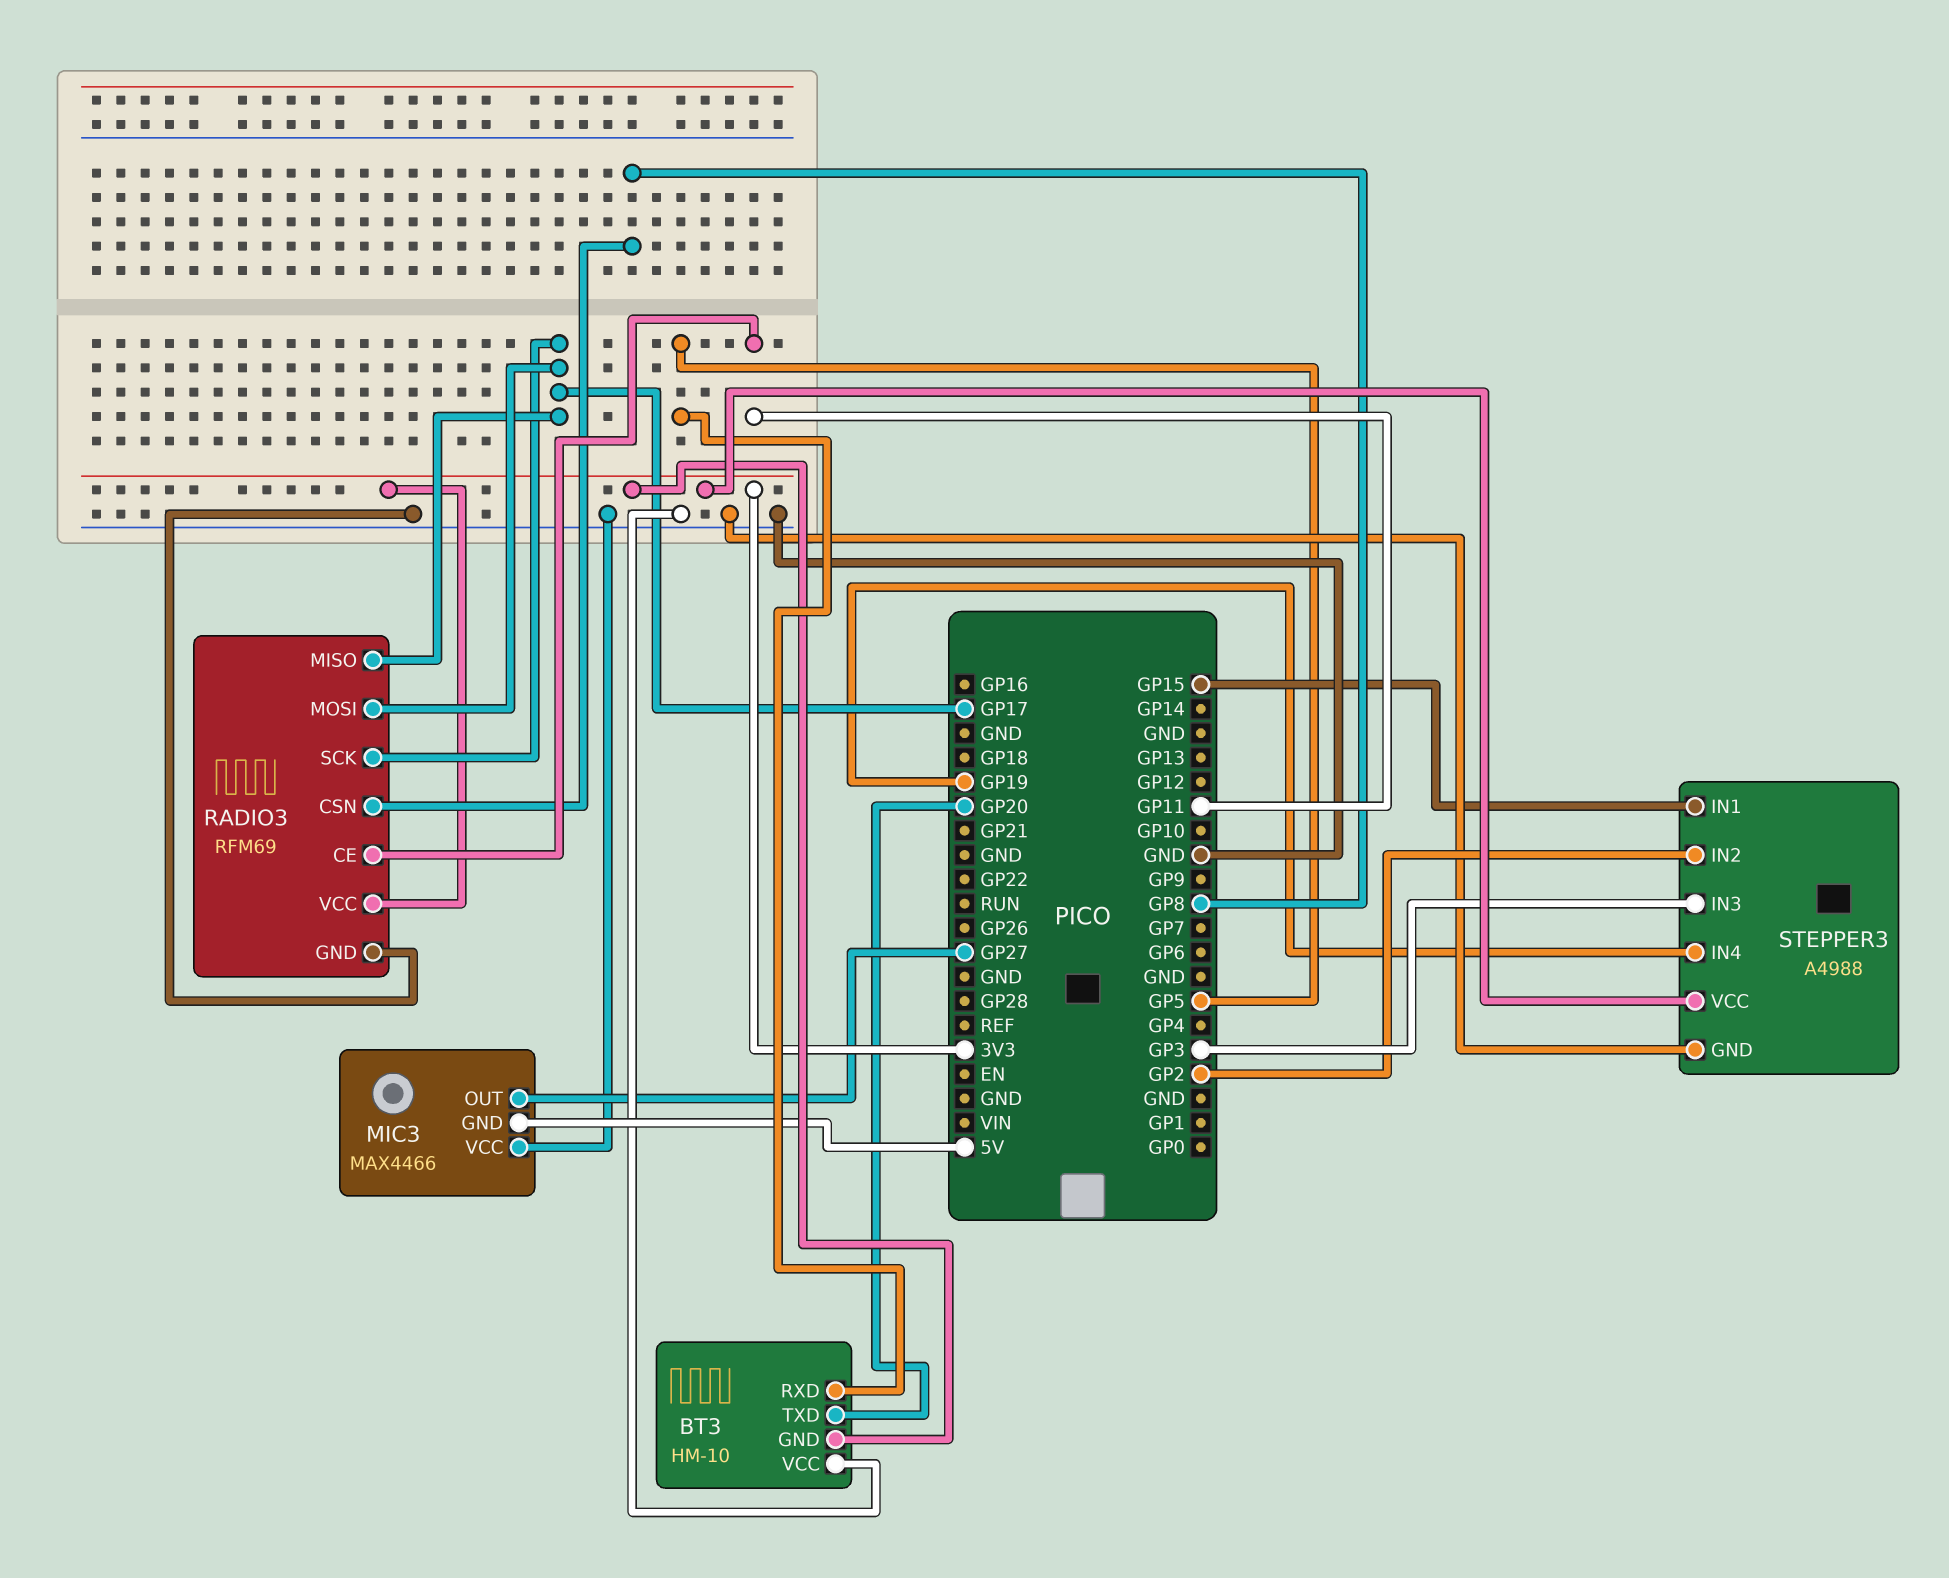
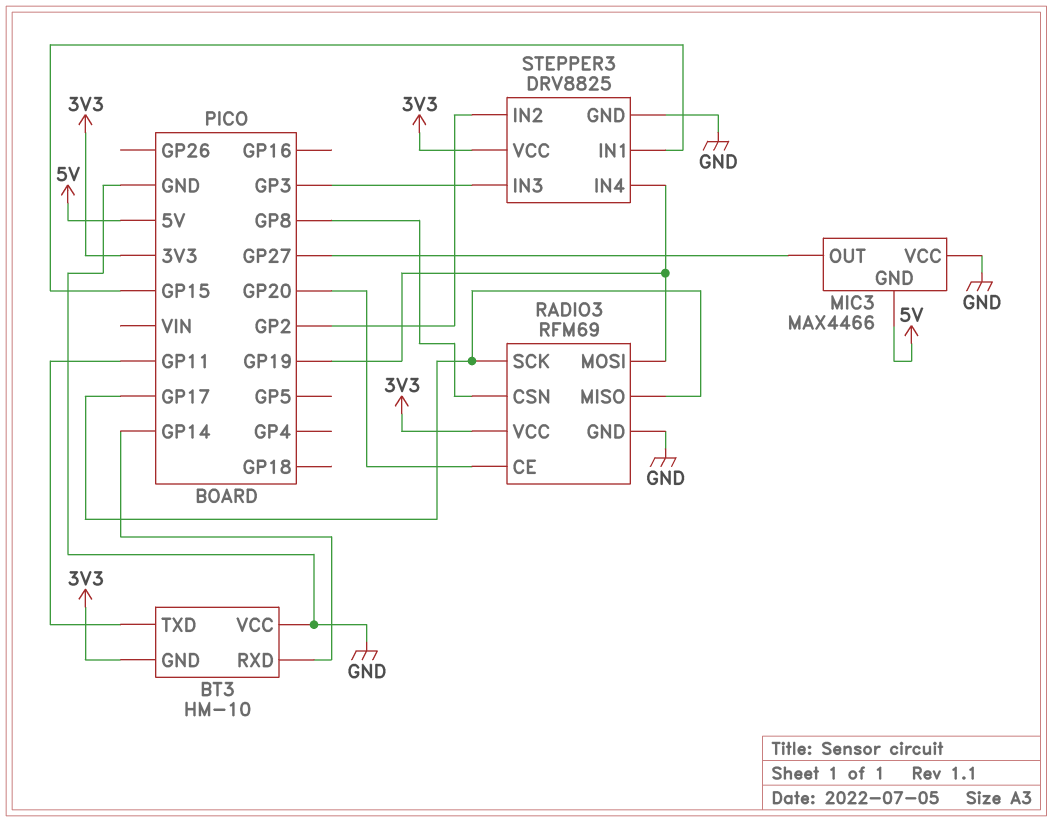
BT3 pin RXD: GP5 -> GP14
BT3 pin TXD: GP20 -> GP11
RADIO3 pin CE: GP11 -> GP20
RADIO3 pin MOSI: GP17 -> GP19
STEPPER3: A4988 -> DRV8825

